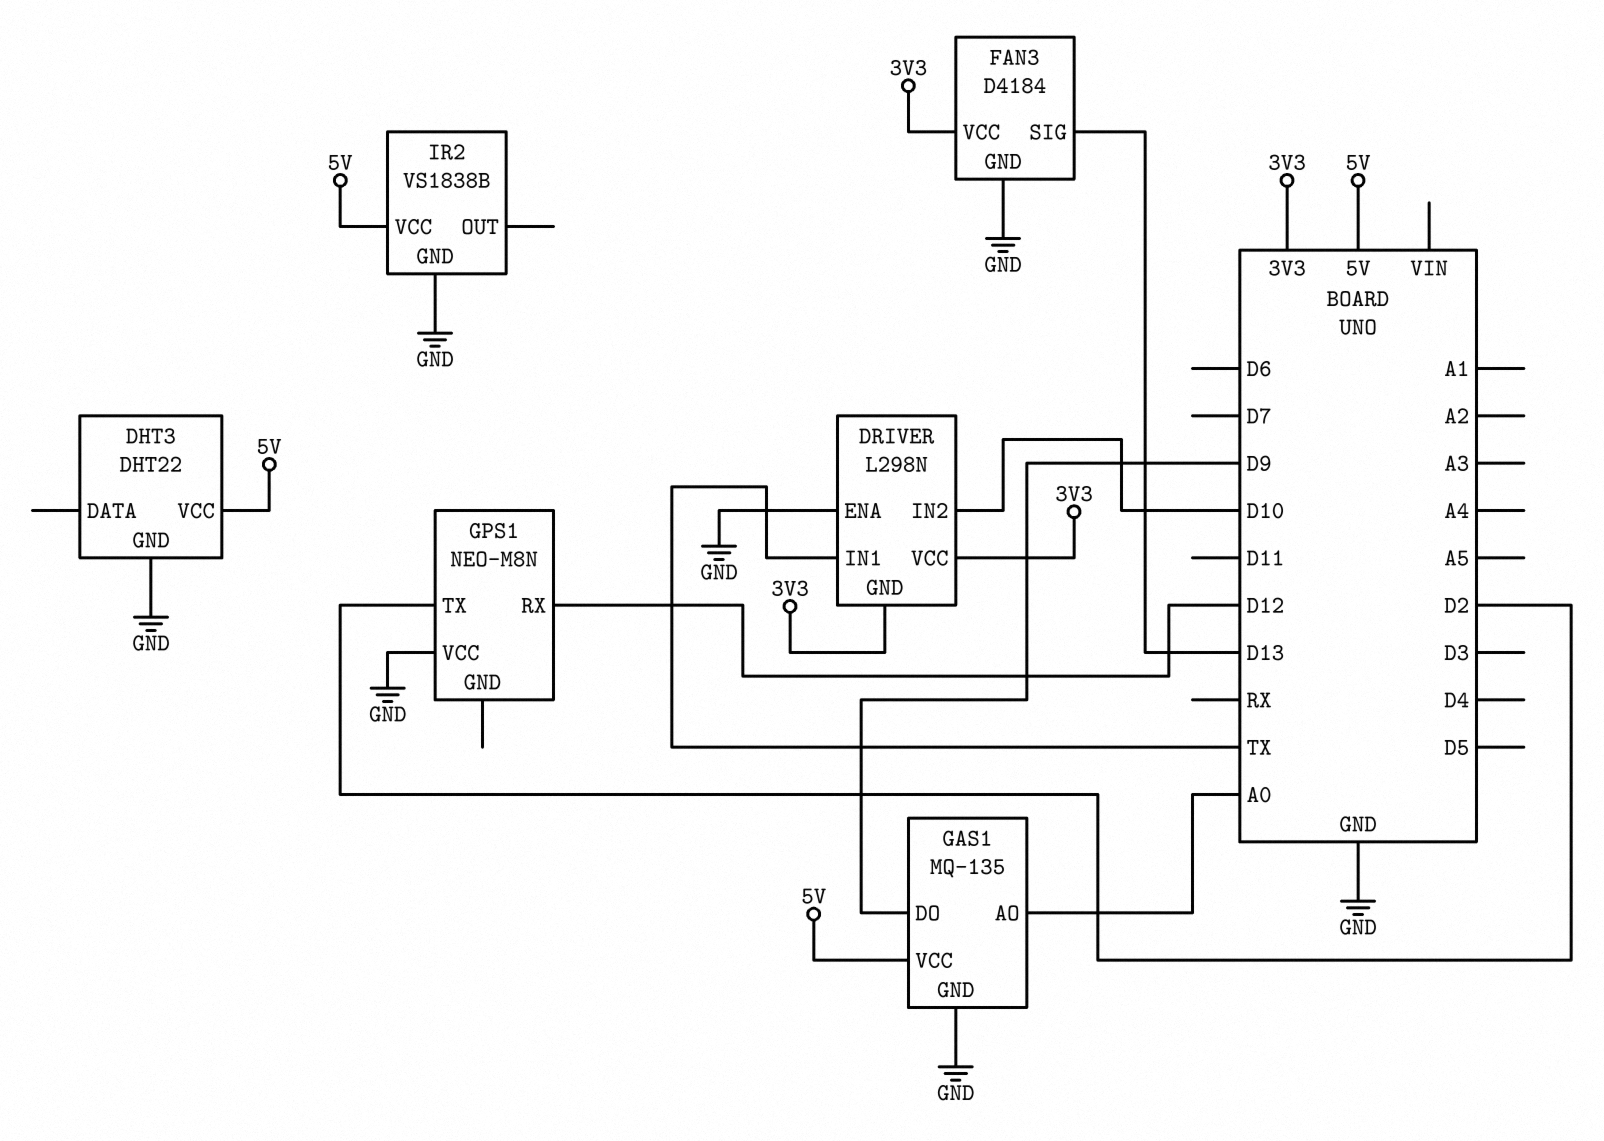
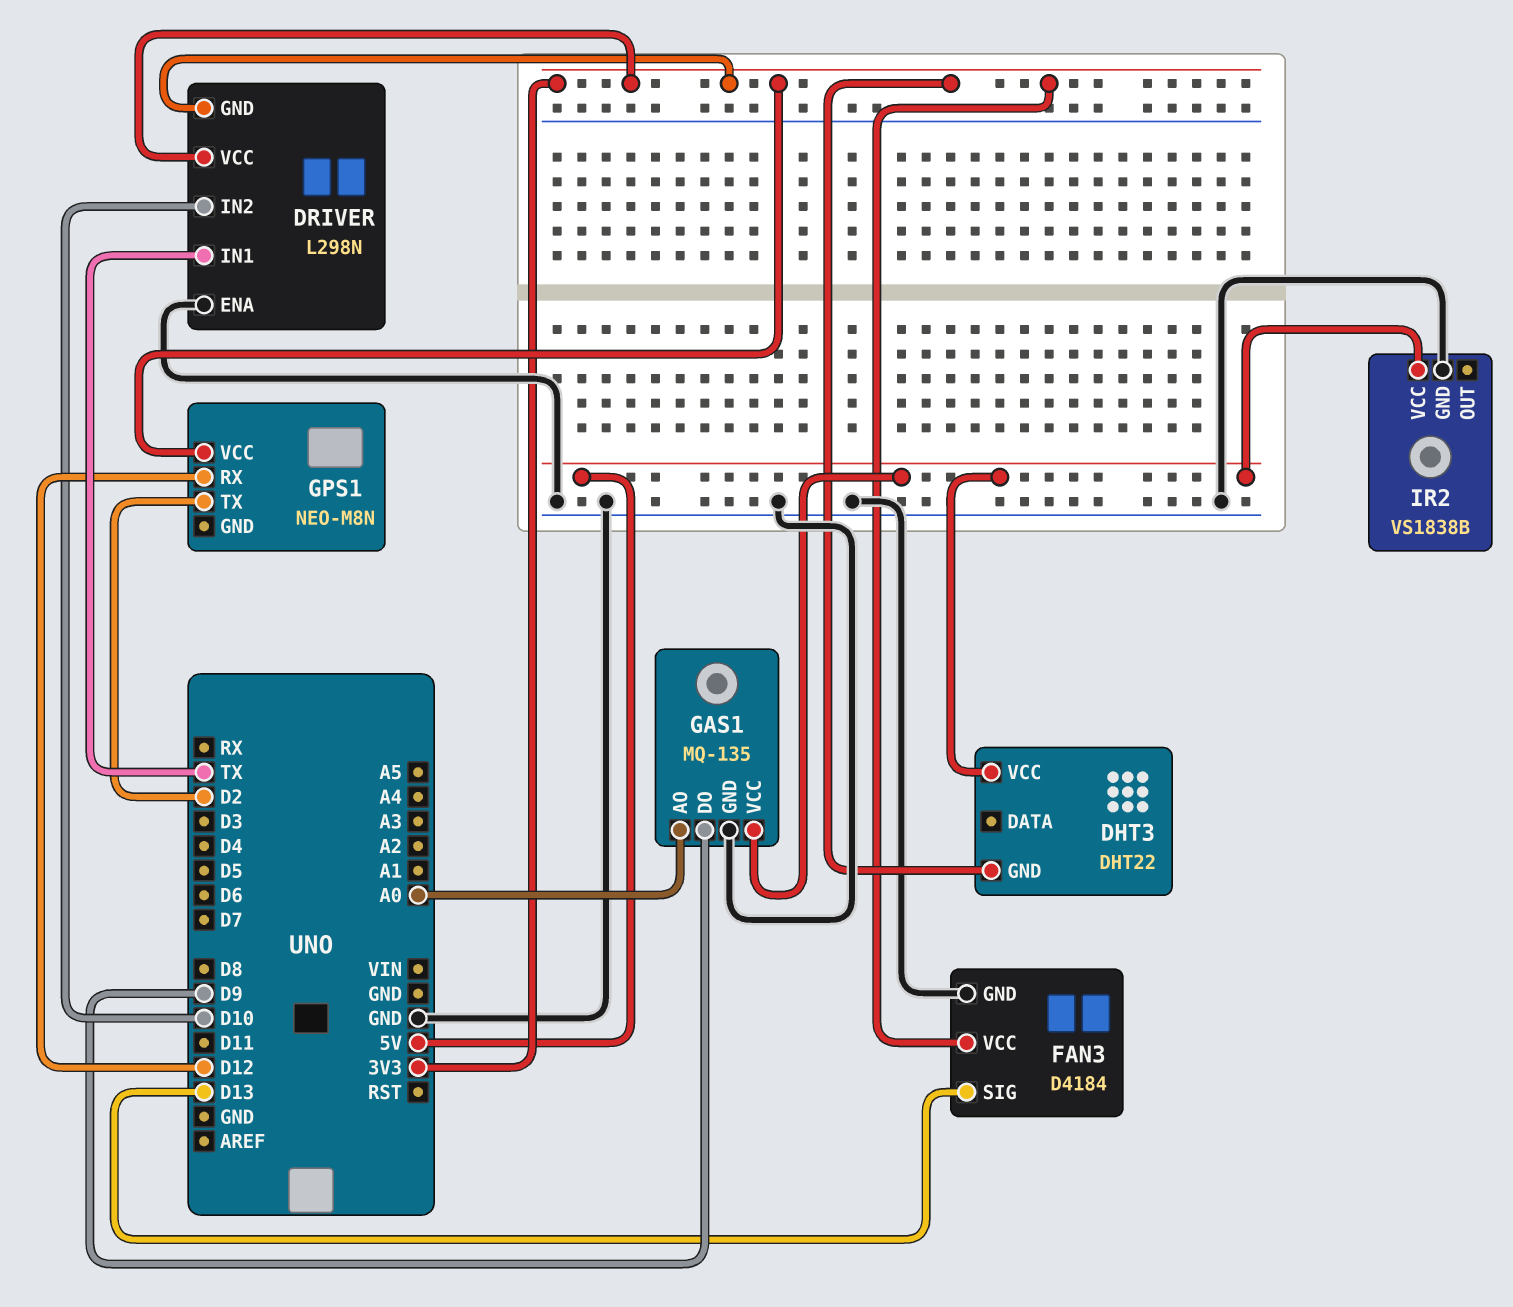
DHT3 pin GND: GND -> 3V3
GPS1 pin VCC: GND -> 3V3

